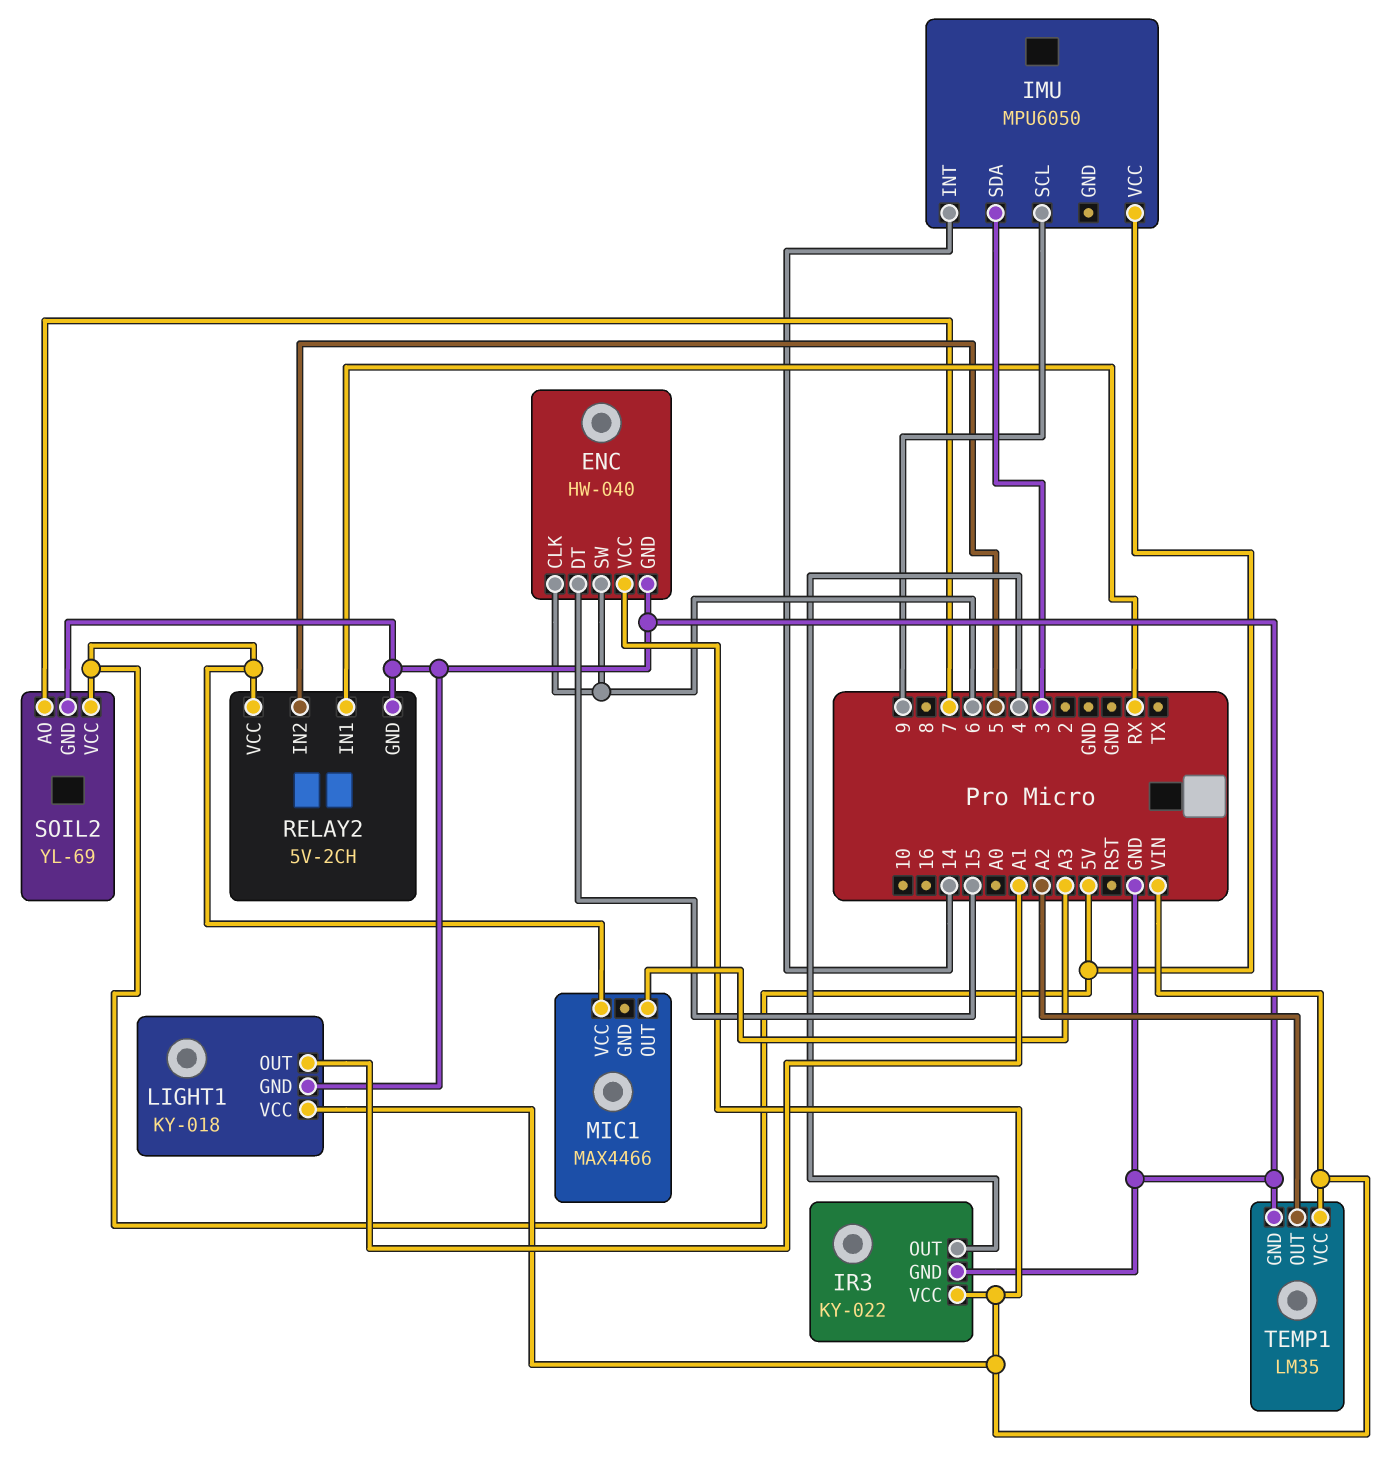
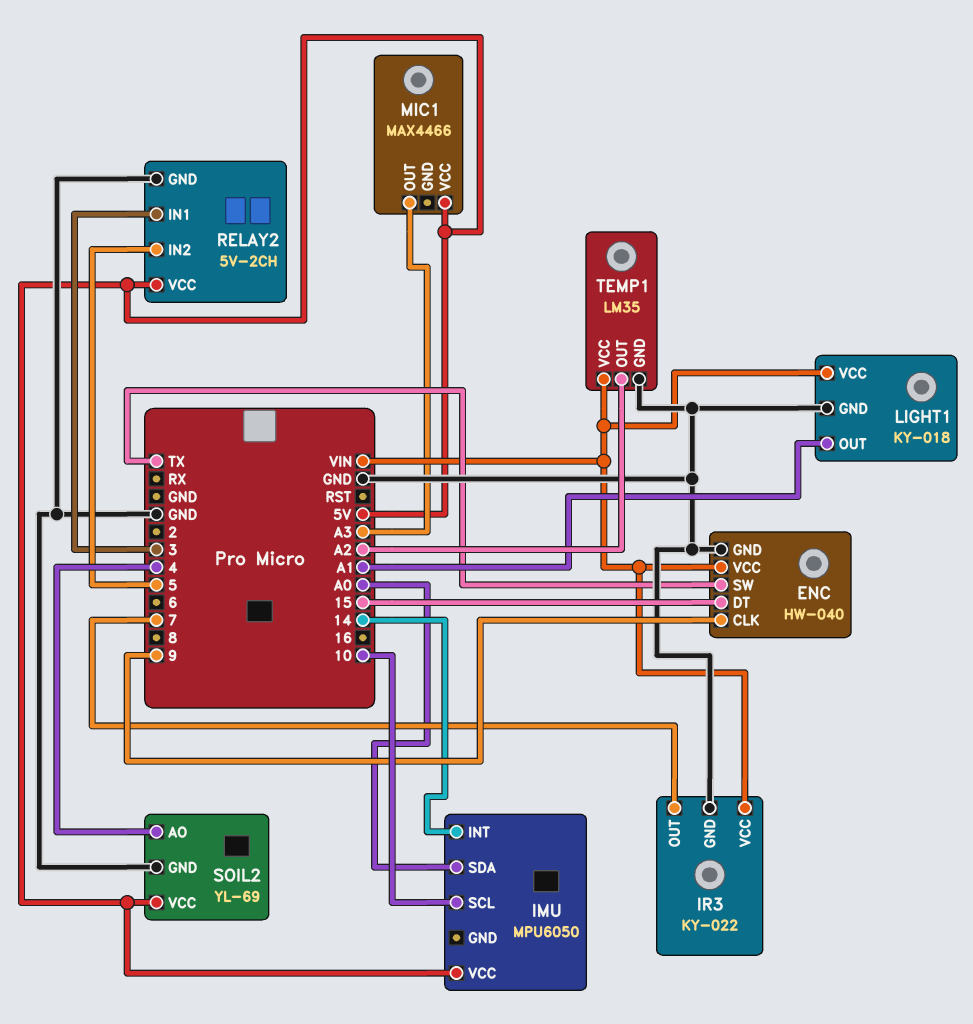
ENC pin CLK: 6 -> 9
ENC pin SW: 6 -> TX
IMU pin SCL: 9 -> 10
IMU pin SDA: 3 -> A0
IR3 pin OUT: 4 -> 7
RELAY2 pin IN1: RX -> 3
SOIL2 pin AO: 7 -> 4

